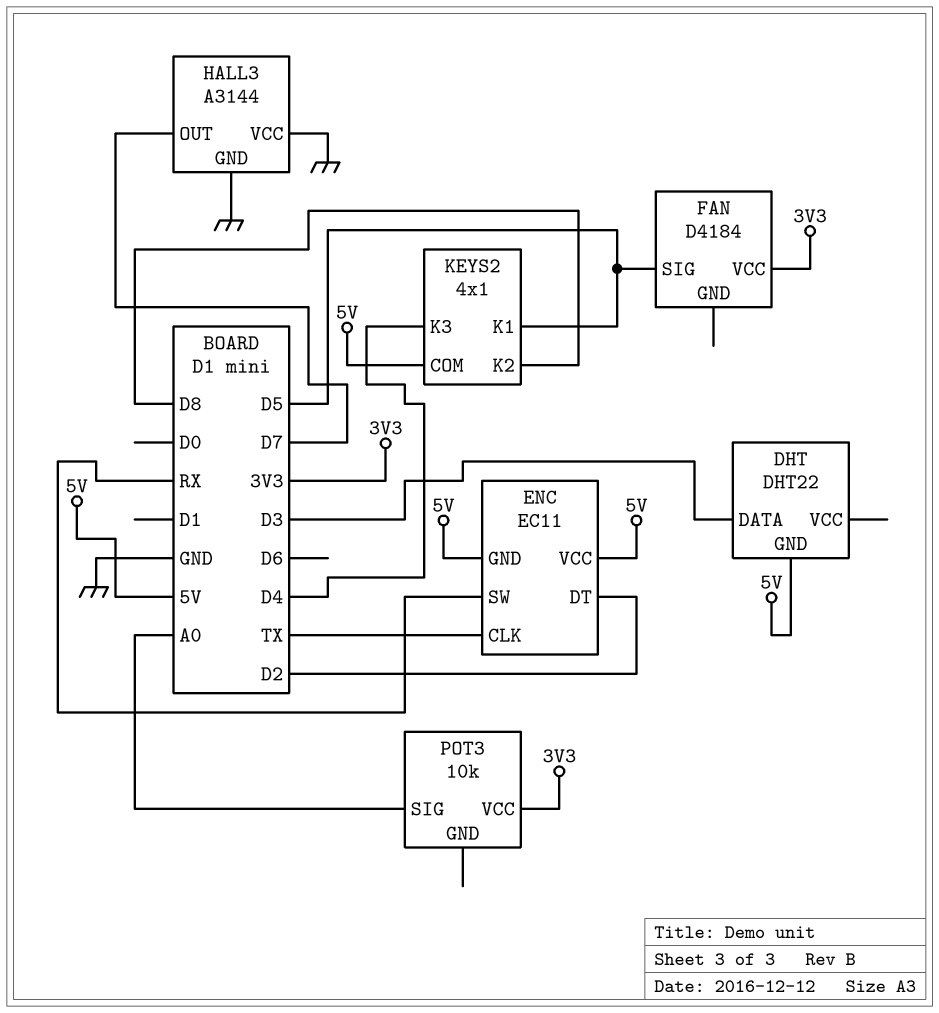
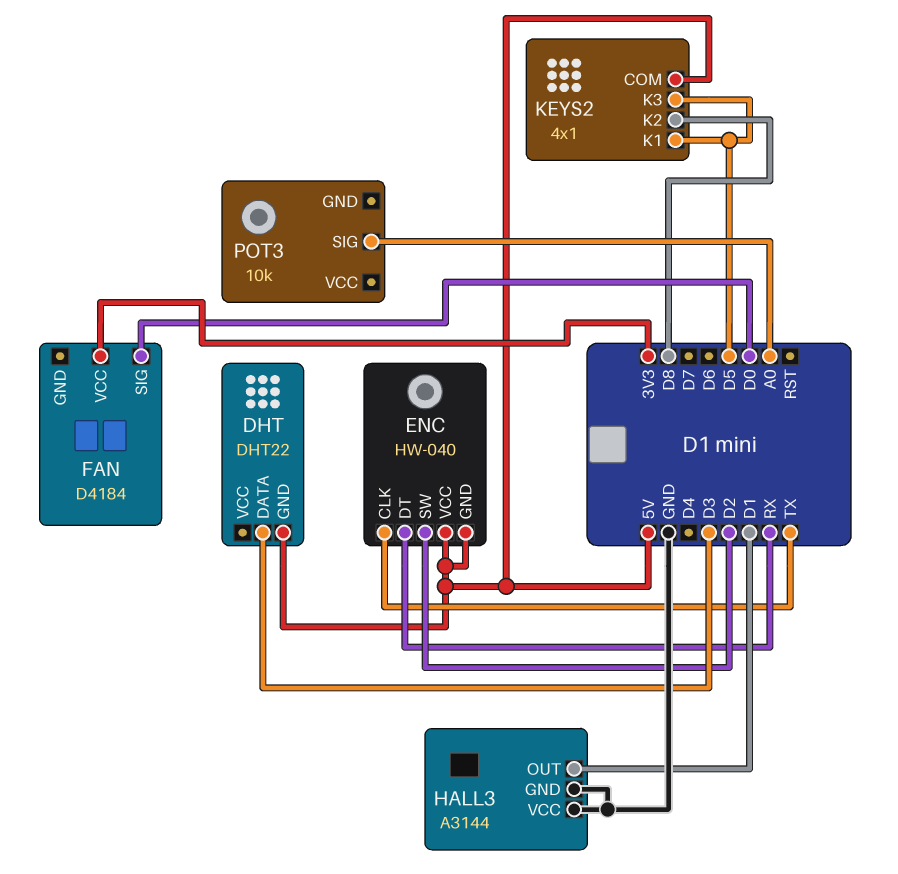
ENC: EC11 -> HW-040
ENC pin DT: D2 -> RX
ENC pin SW: RX -> D2
FAN pin SIG: D5 -> D0
HALL3 pin OUT: D7 -> D1
KEYS2 pin K3: D4 -> D5
POT3 pin VCC: 3V3 -> none

